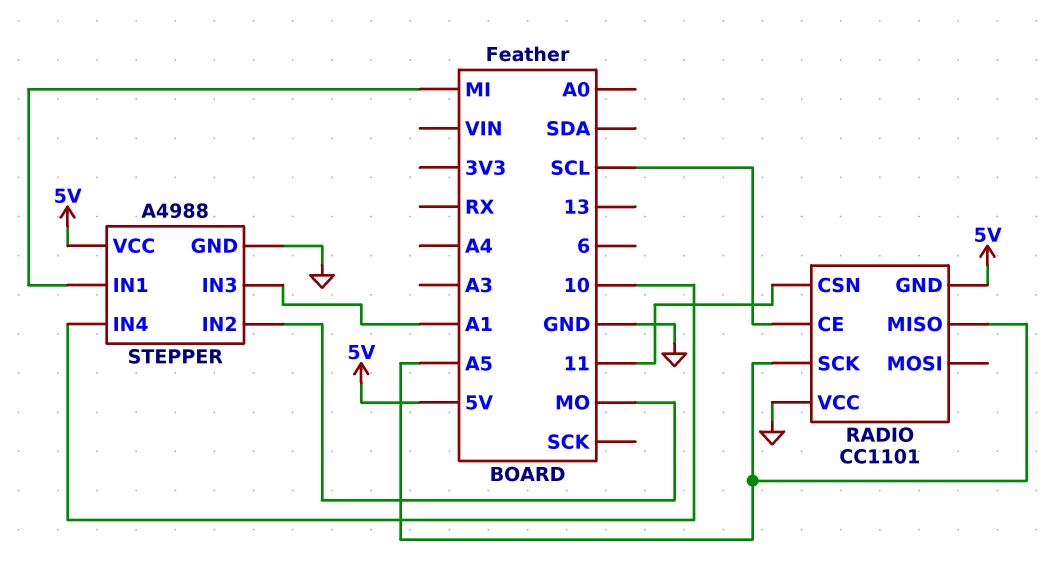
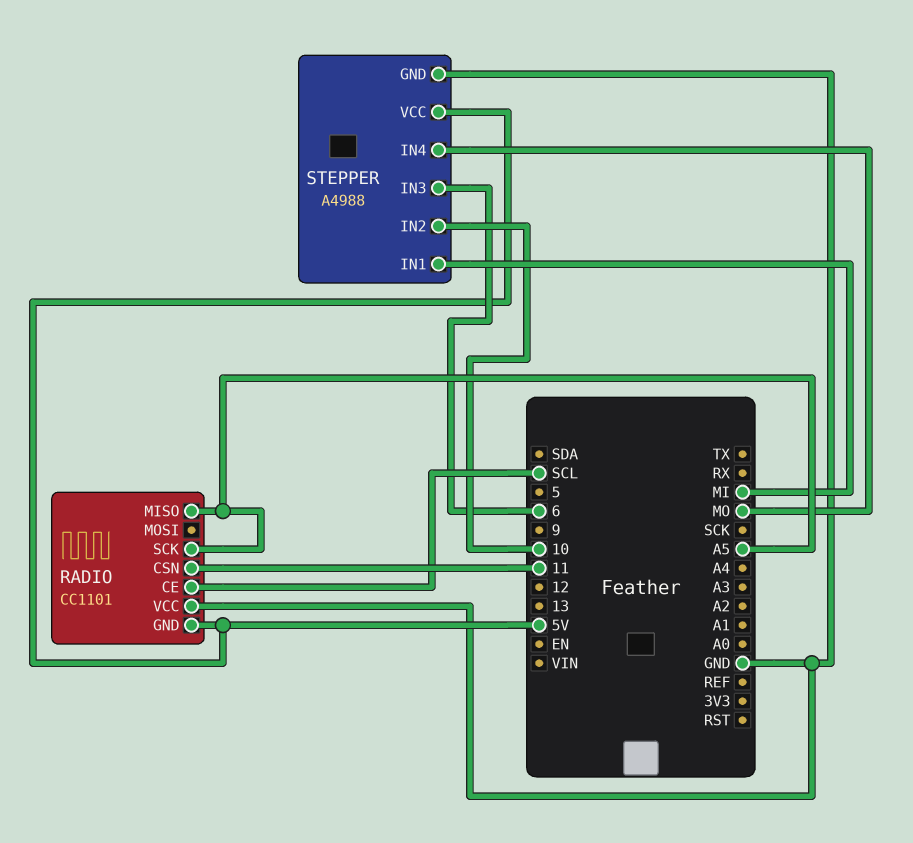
STEPPER pin IN2: MO -> 10
STEPPER pin IN3: A1 -> 6
STEPPER pin IN4: 10 -> MO

